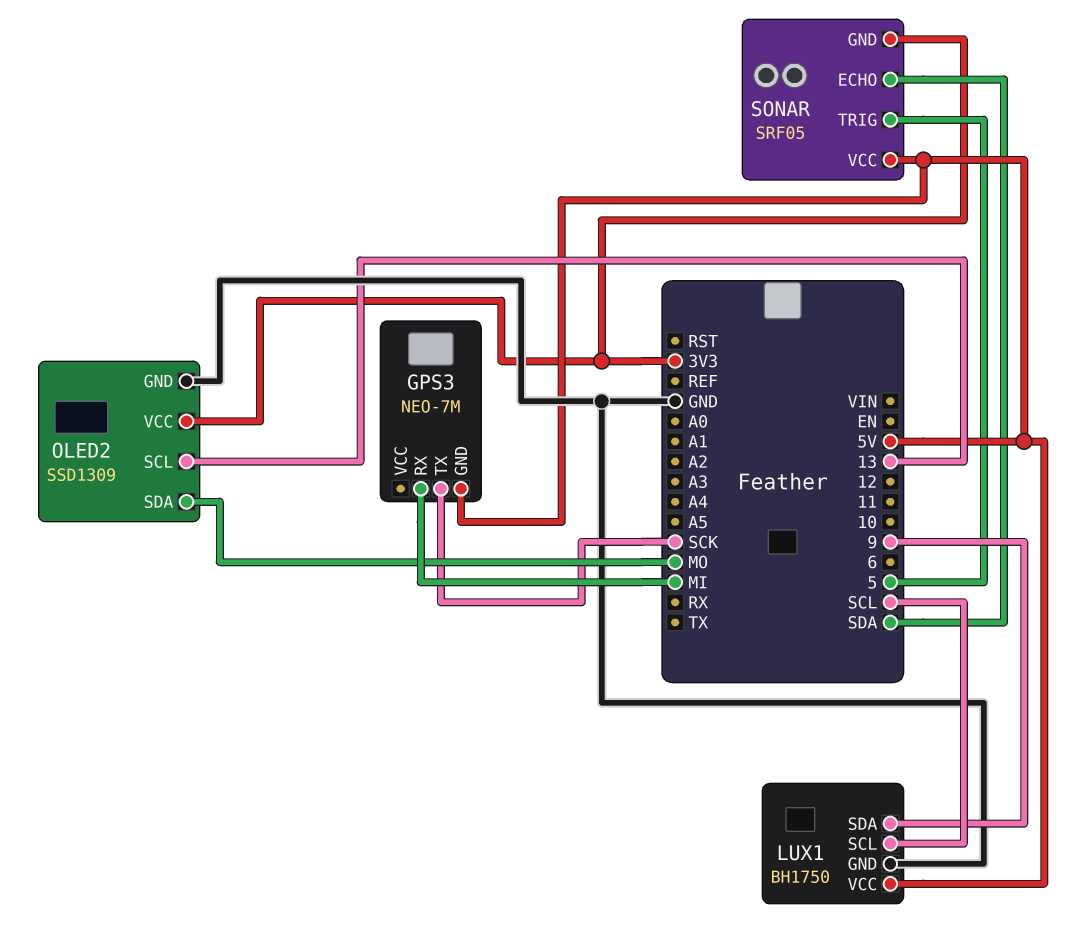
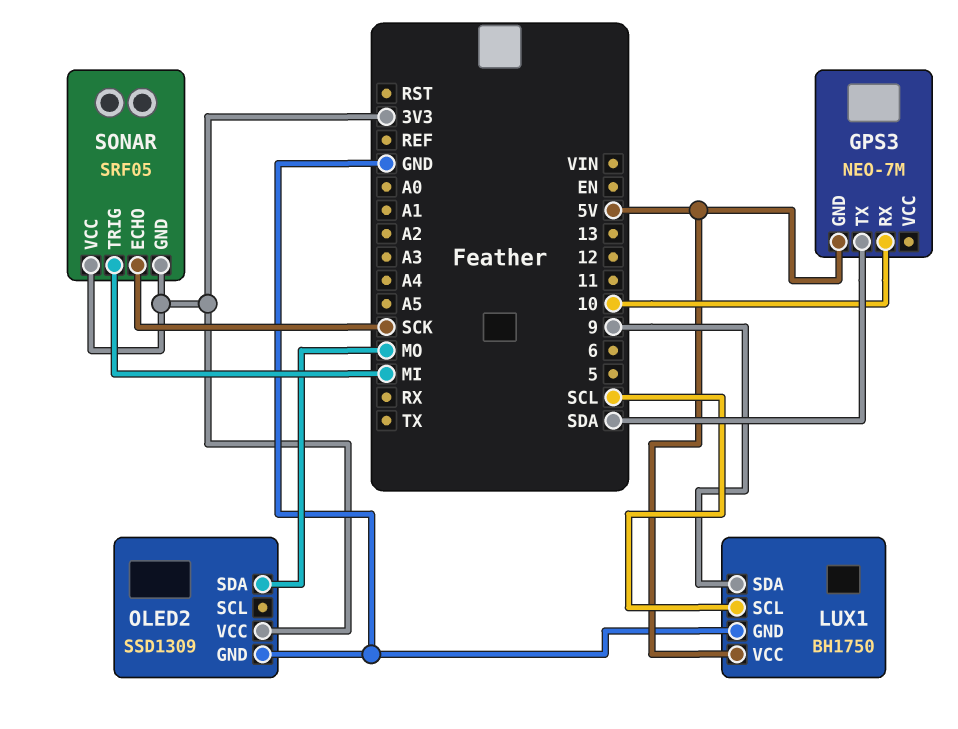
GPS3 pin RX: MI -> 10
GPS3 pin TX: SCK -> SDA
OLED2 pin SCL: 13 -> none
SONAR pin ECHO: SDA -> SCK
SONAR pin TRIG: 5 -> MI
SONAR pin VCC: 5V -> 3V3

